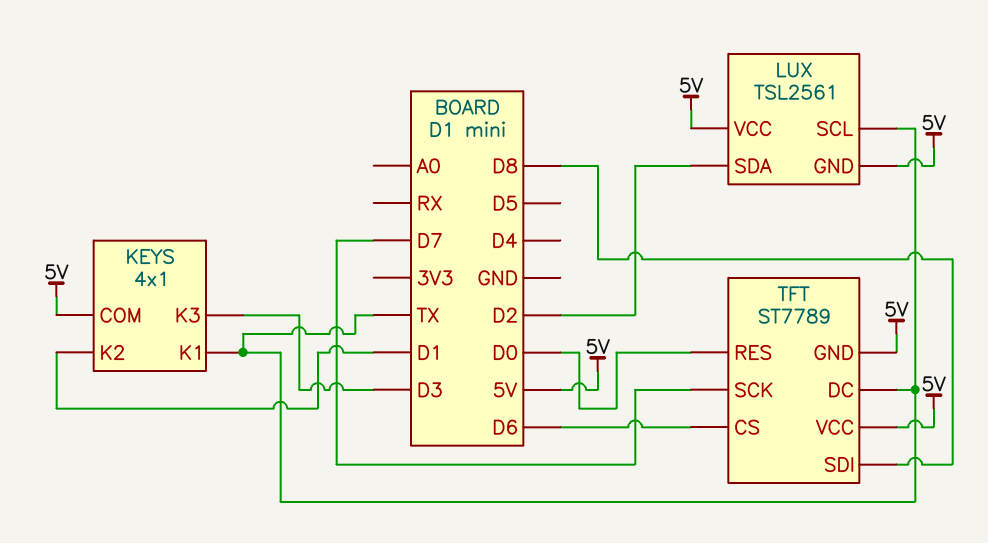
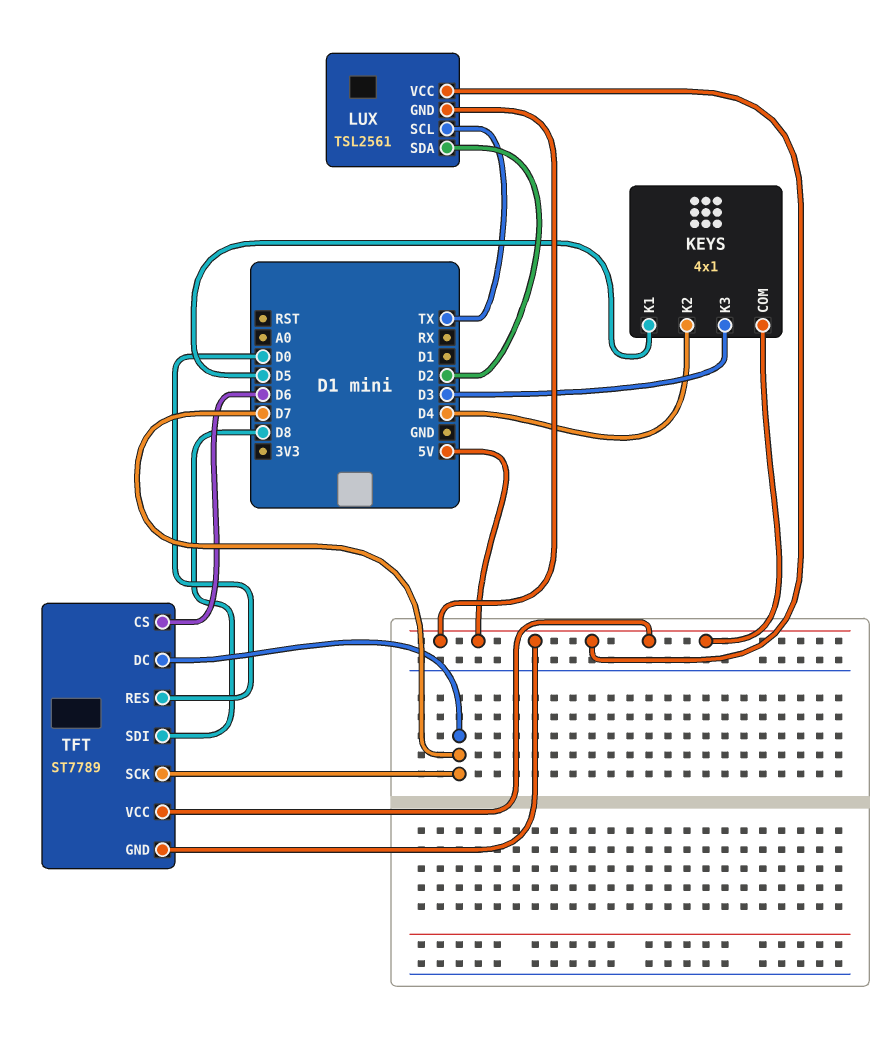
KEYS pin K1: TX -> D5
KEYS pin K2: D1 -> D4
TFT pin DC: TX -> D7

